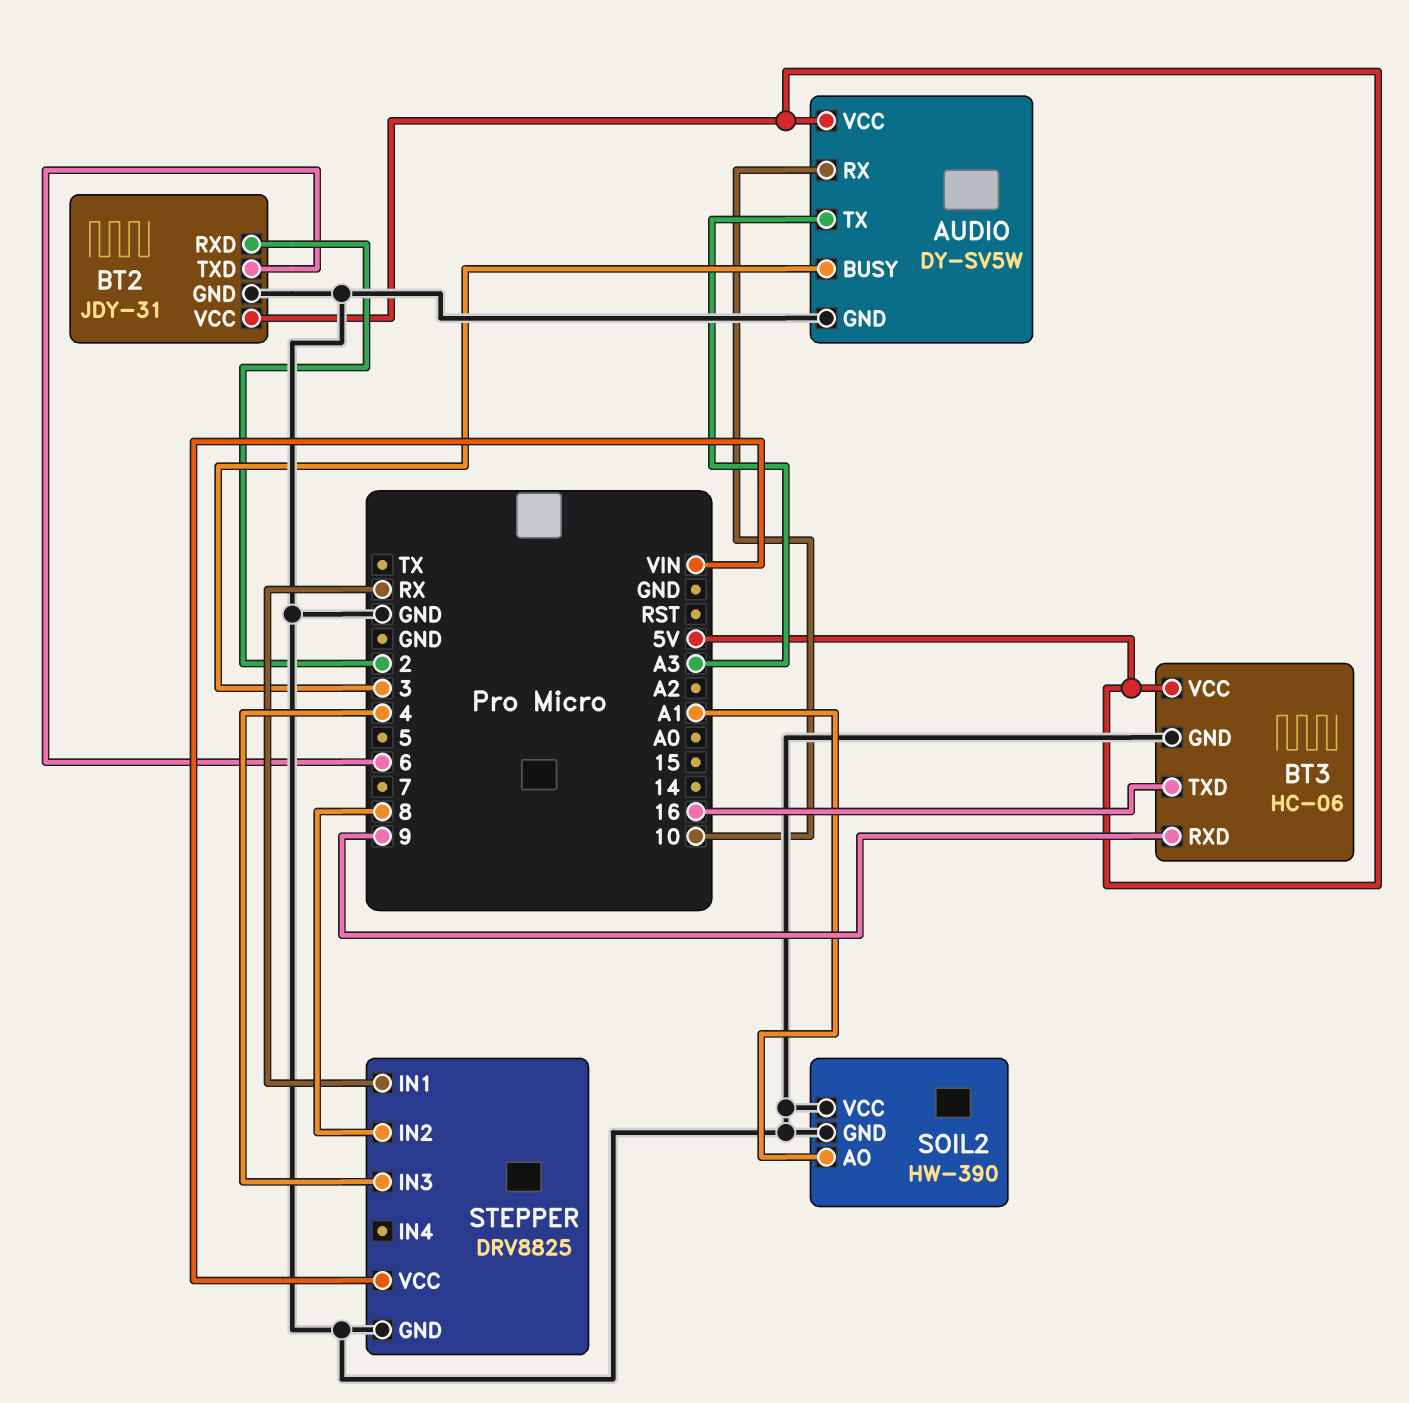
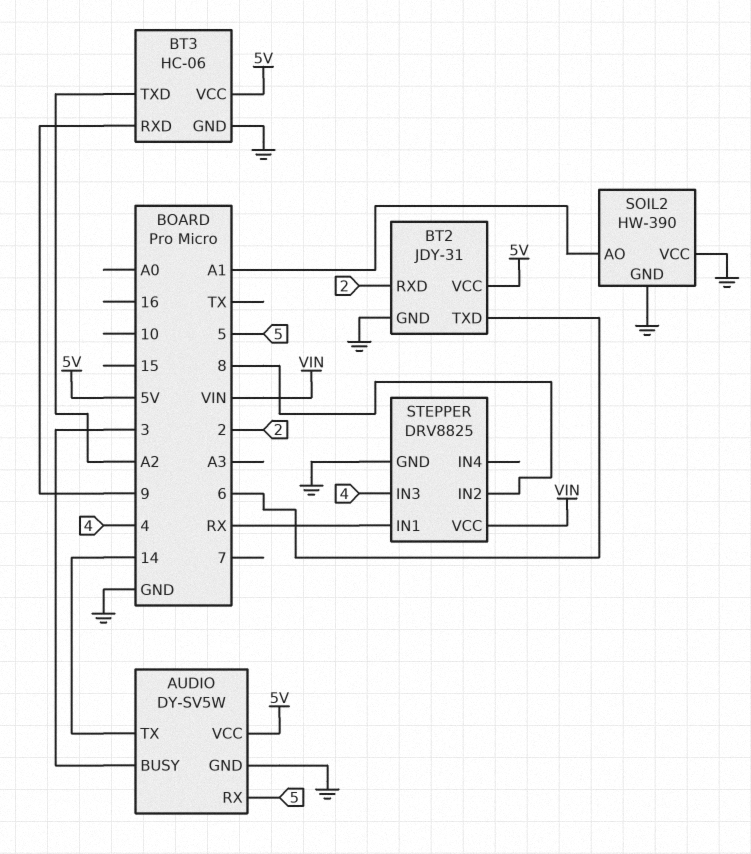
AUDIO pin RX: 10 -> 5
AUDIO pin TX: A3 -> 14
BT3 pin TXD: 16 -> A2

